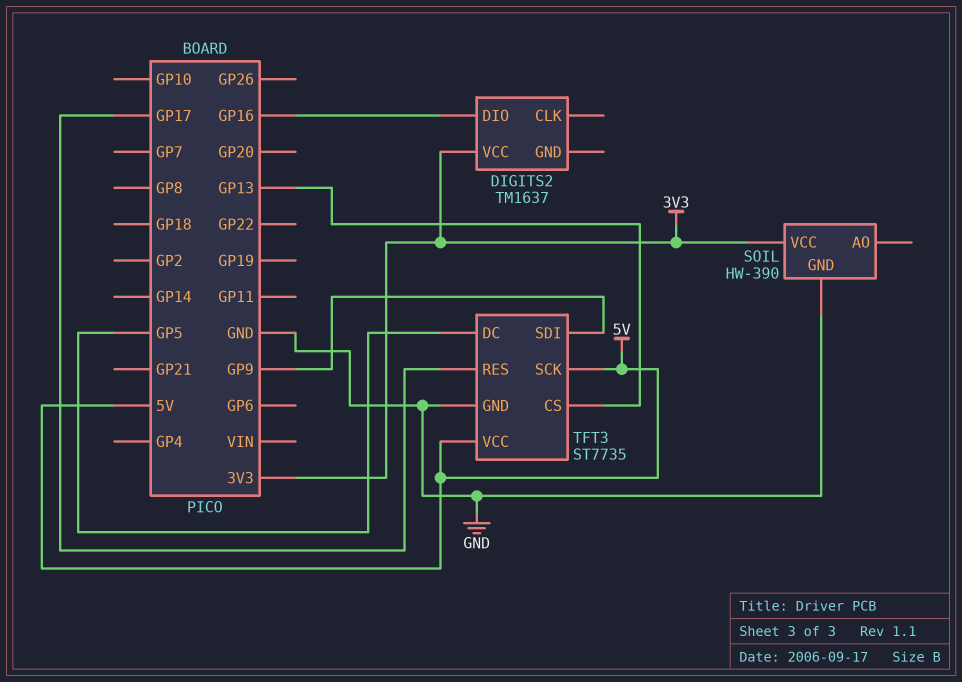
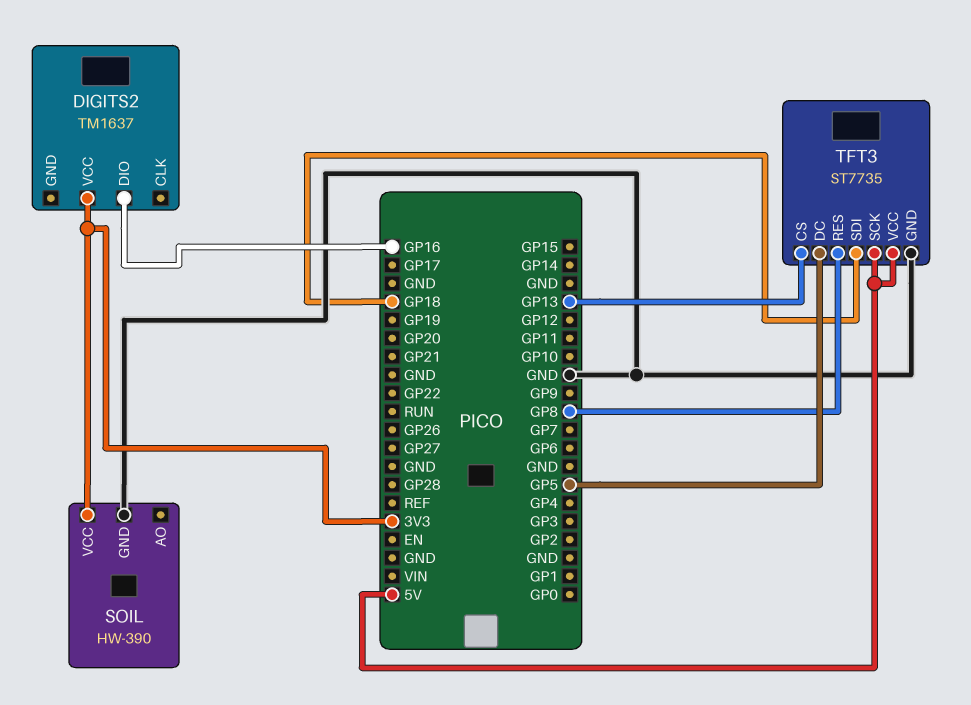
TFT3 pin RES: GP17 -> GP8
TFT3 pin SDI: GP9 -> GP18

